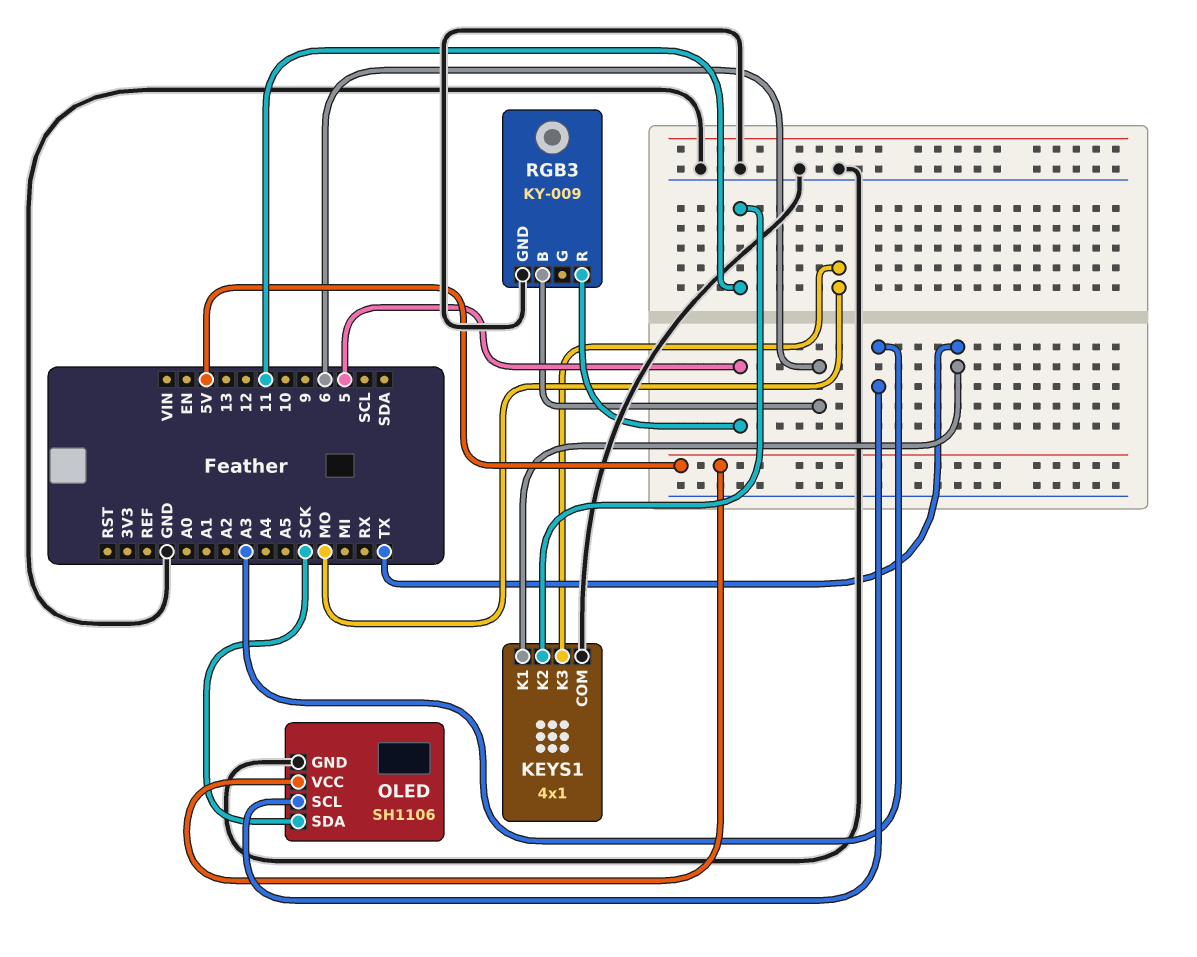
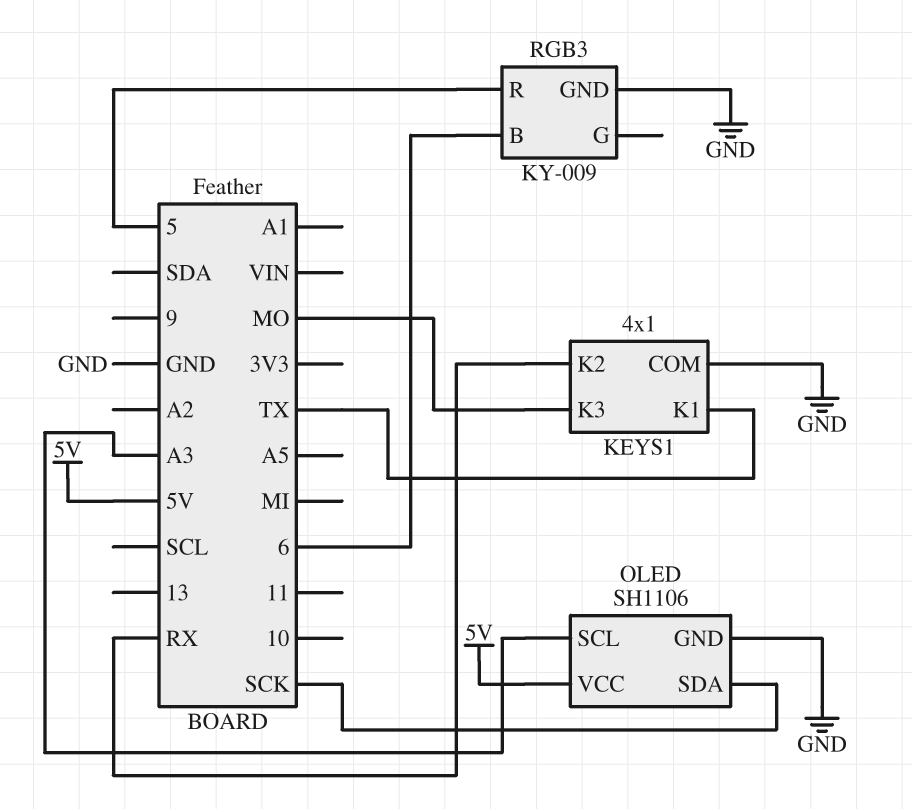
KEYS1 pin K2: 11 -> RX

